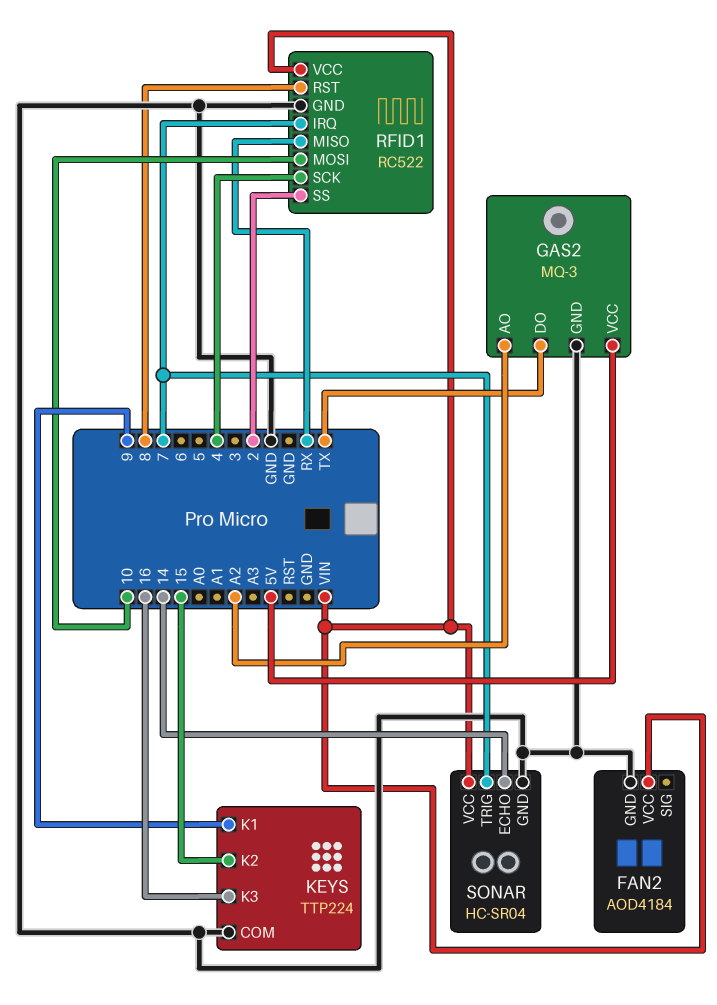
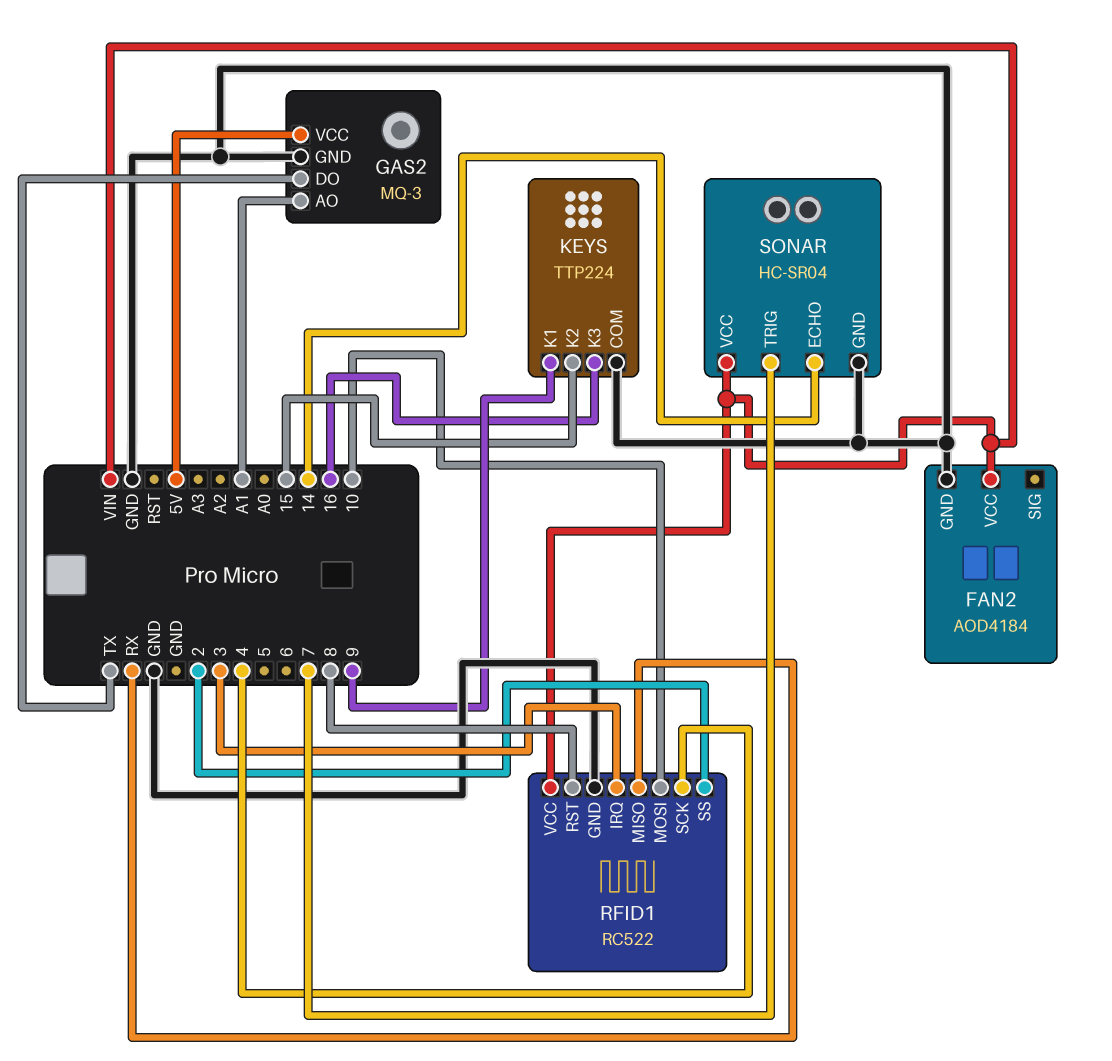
GAS2 pin AO: A2 -> A1
RFID1 pin IRQ: 7 -> 3

